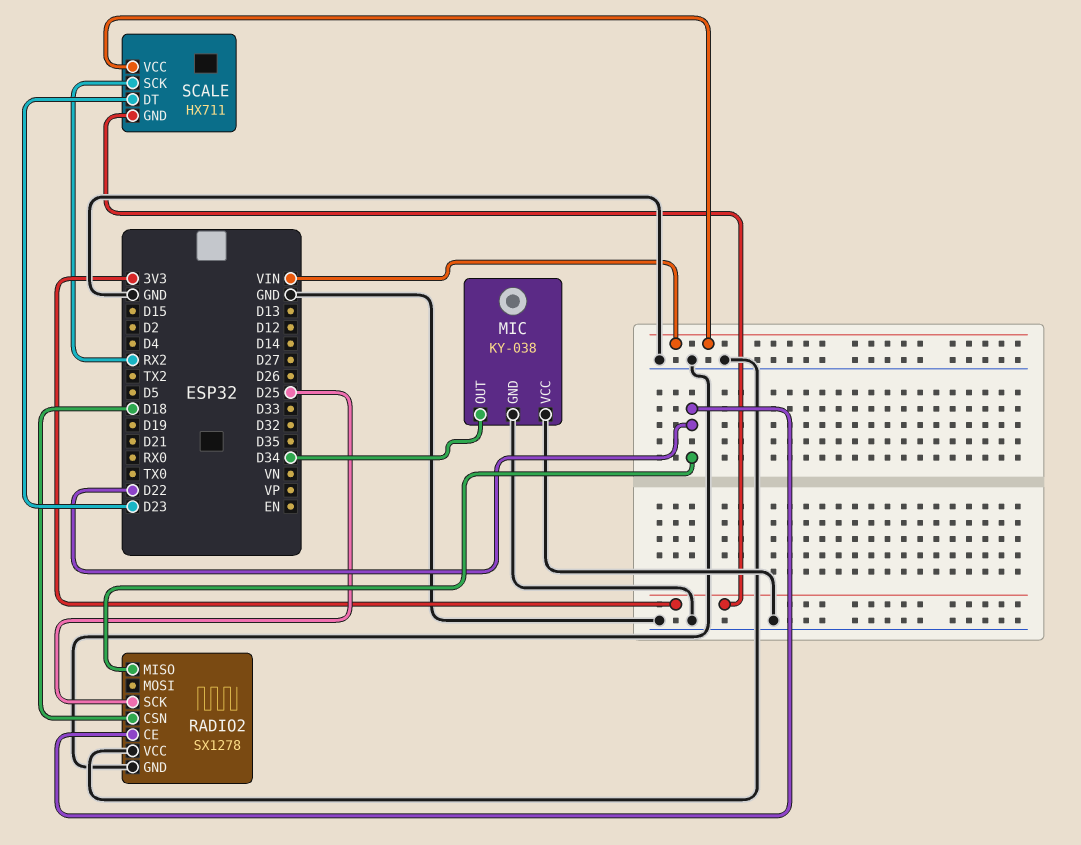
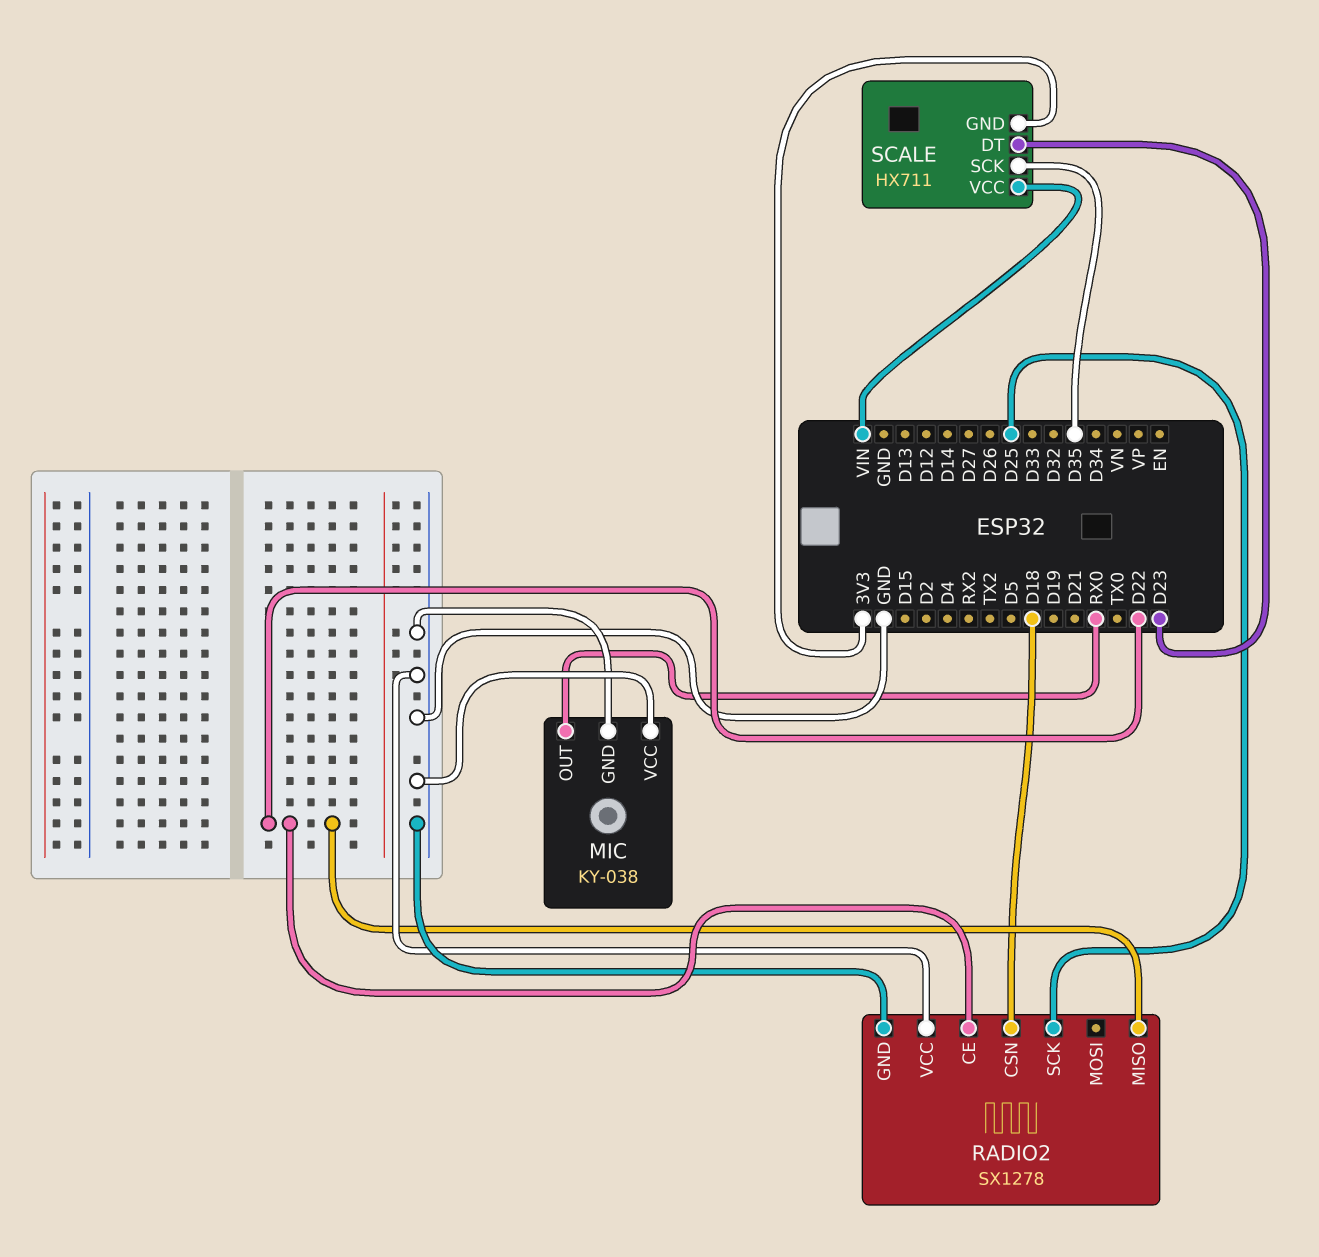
MIC pin OUT: D34 -> RX0
SCALE pin SCK: RX2 -> D35

